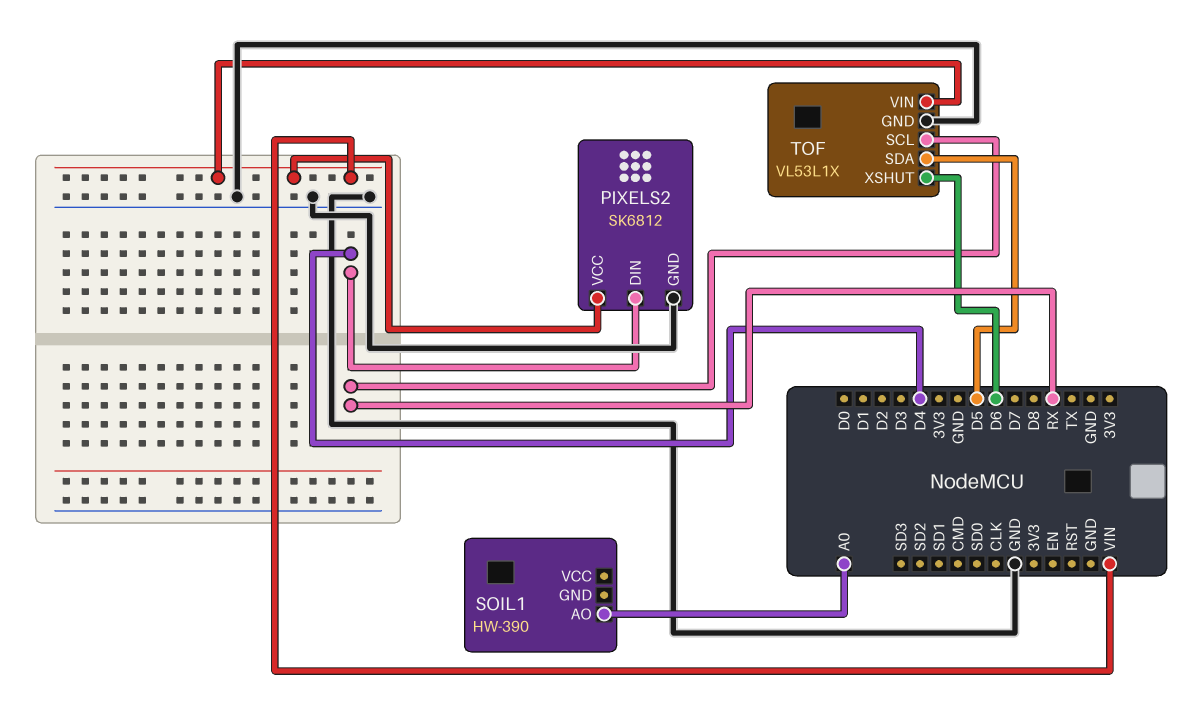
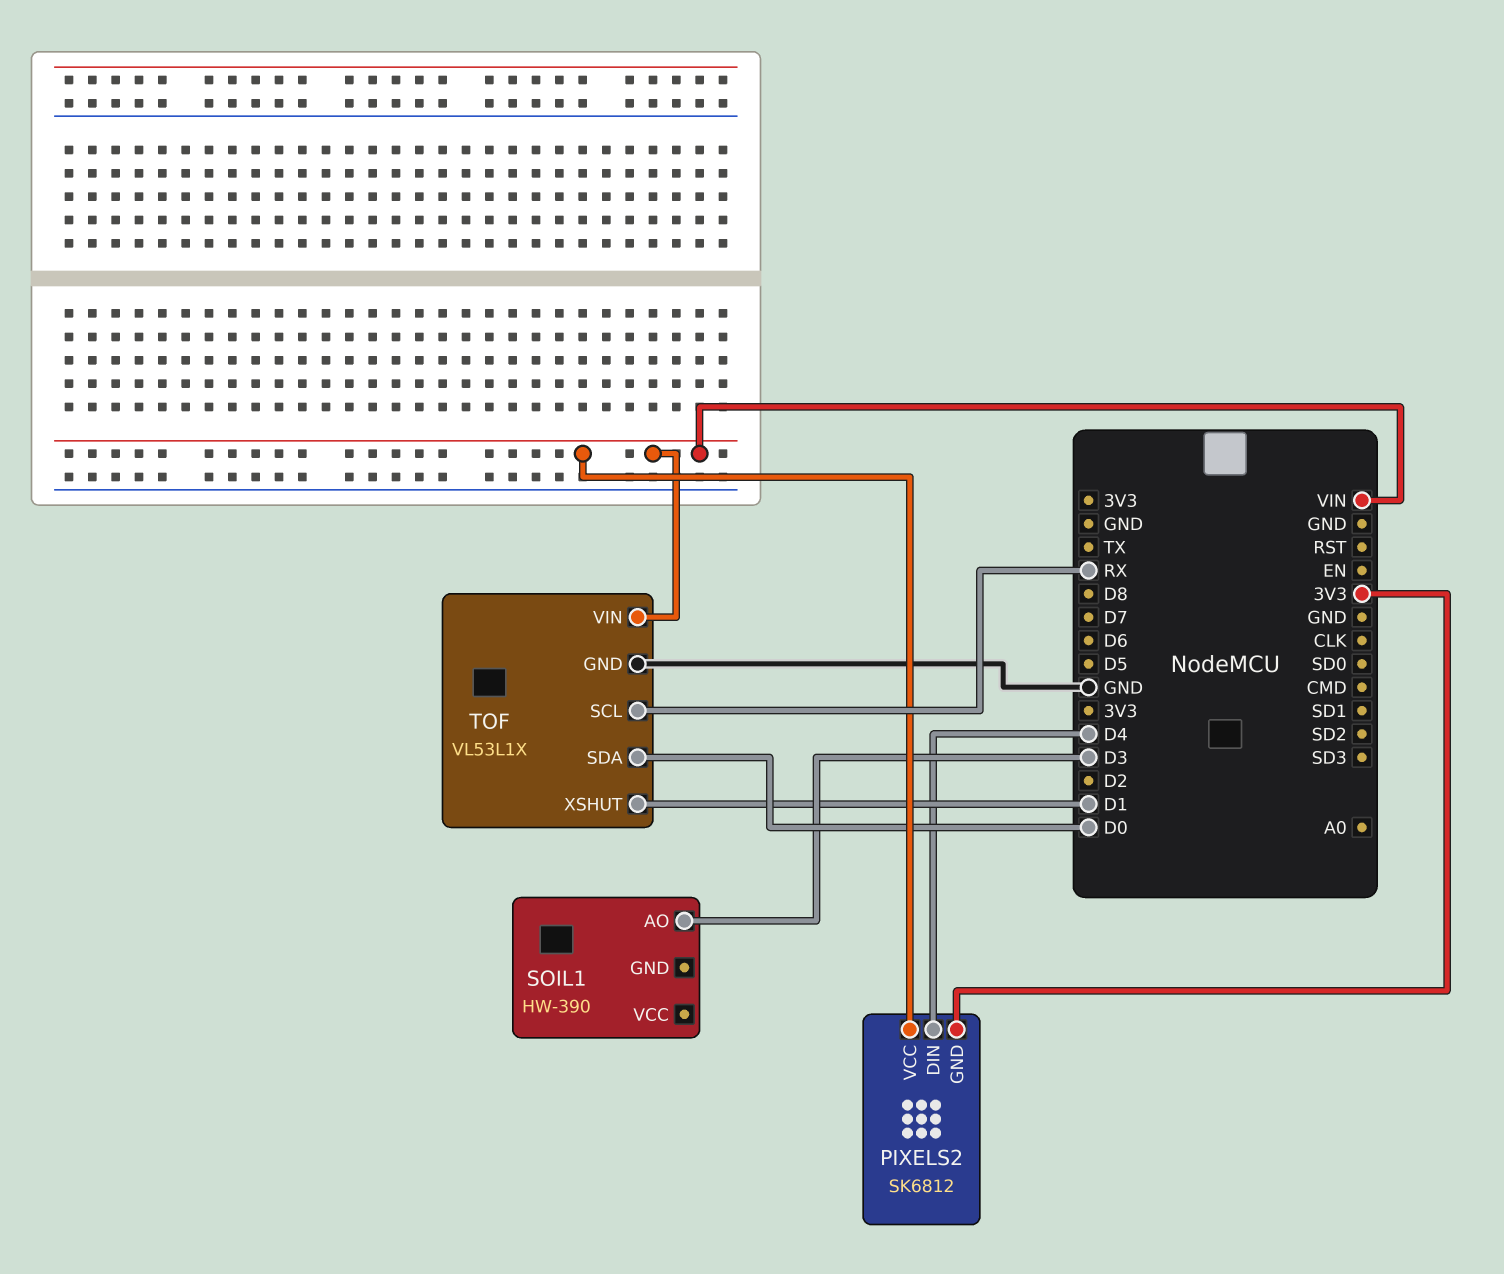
PIXELS2 pin GND: GND -> 3V3
SOIL1 pin AO: A0 -> D3
TOF pin SDA: D5 -> D0
TOF pin XSHUT: D6 -> D1

